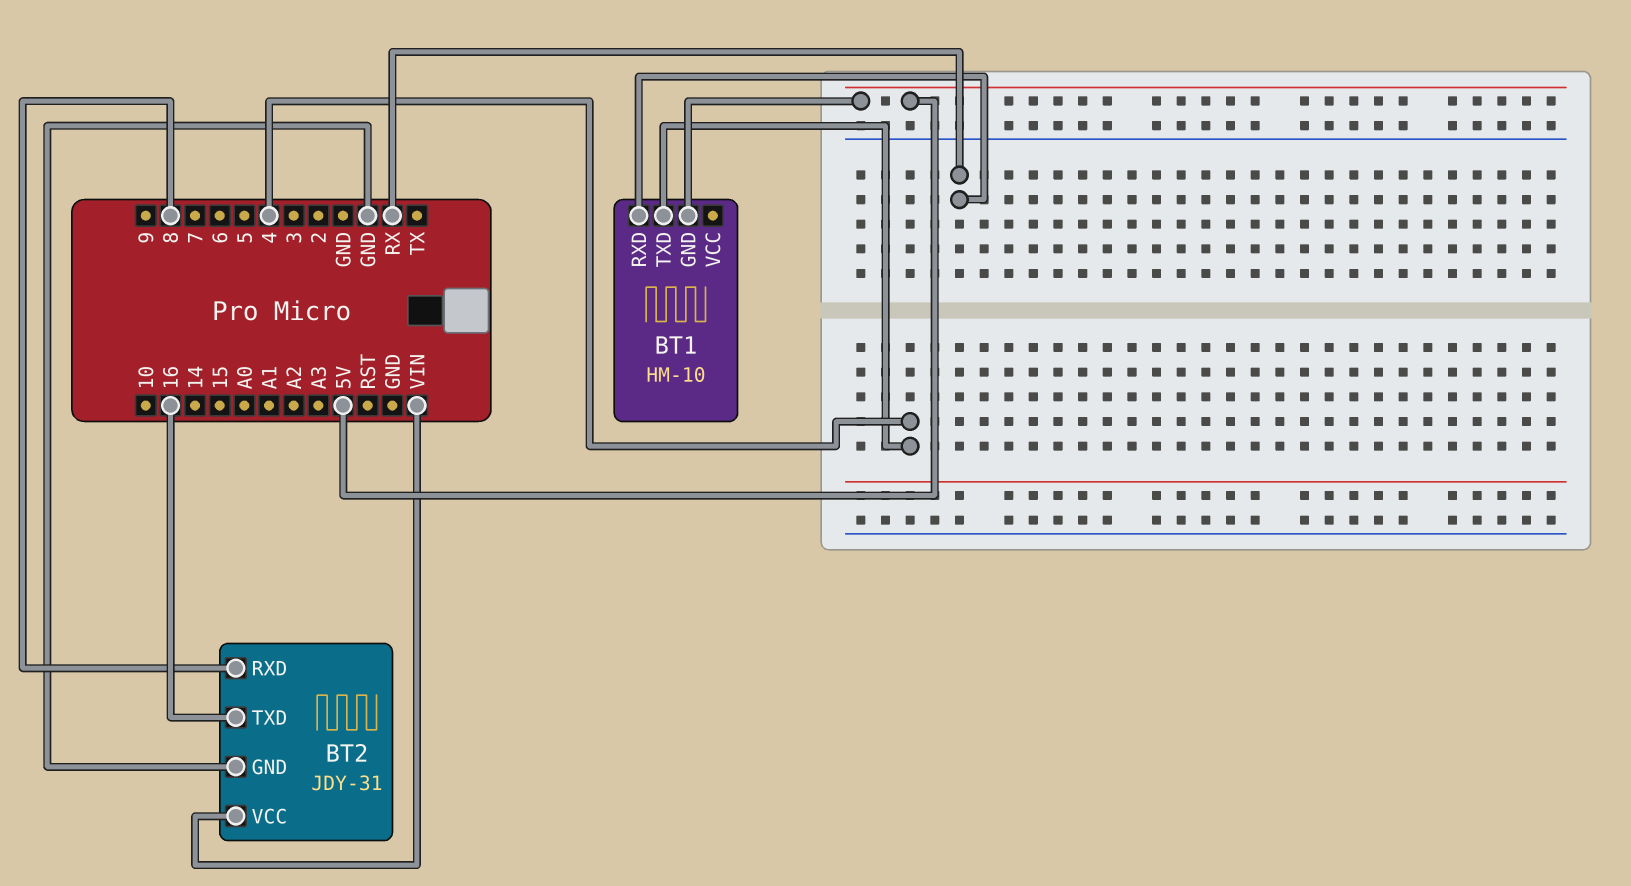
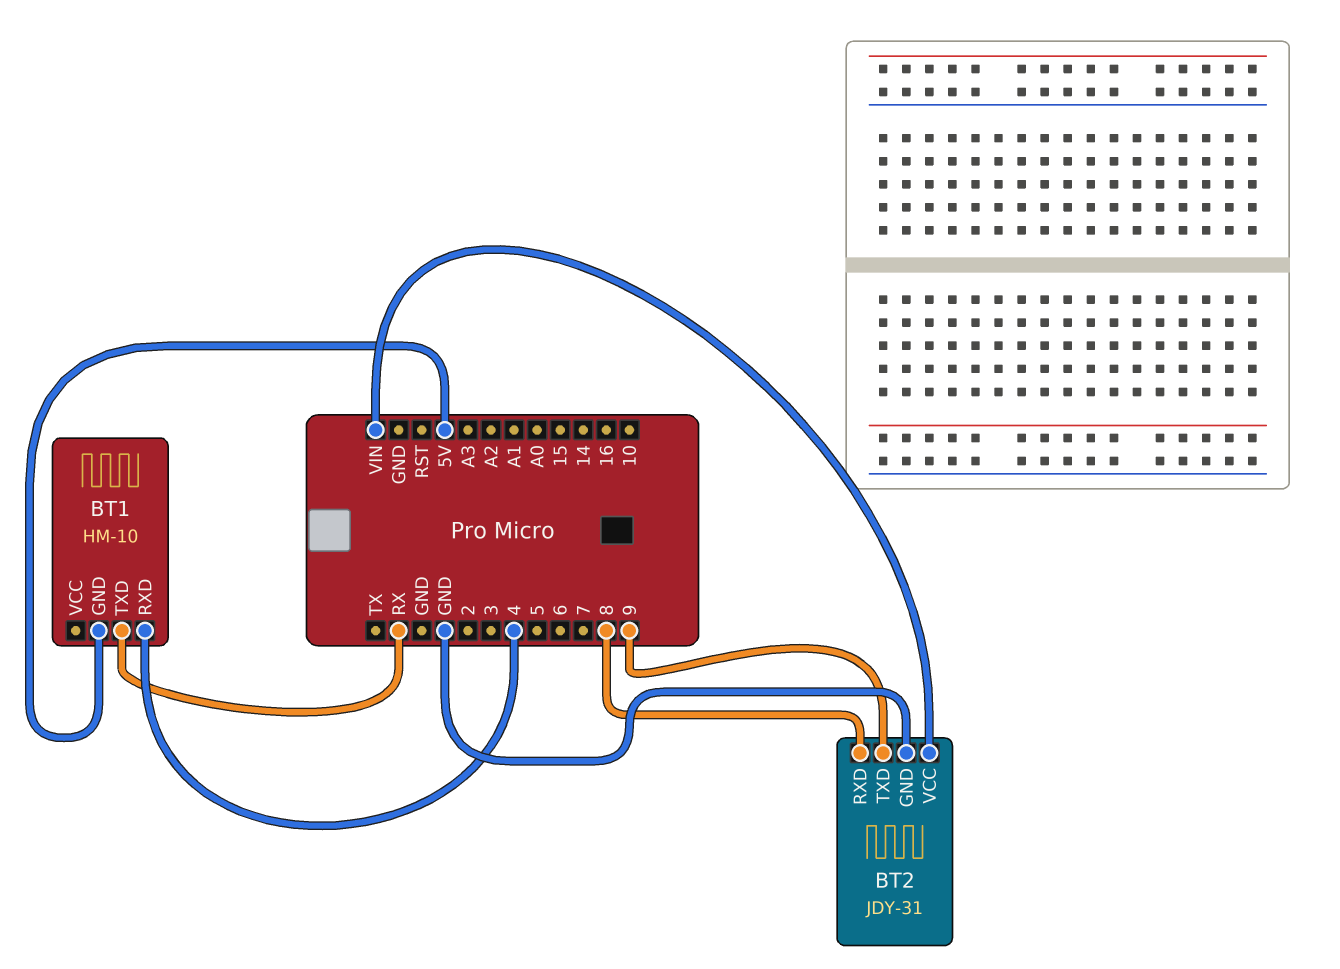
BT1 pin RXD: RX -> 4
BT1 pin TXD: 4 -> RX
BT2 pin TXD: 16 -> 9

